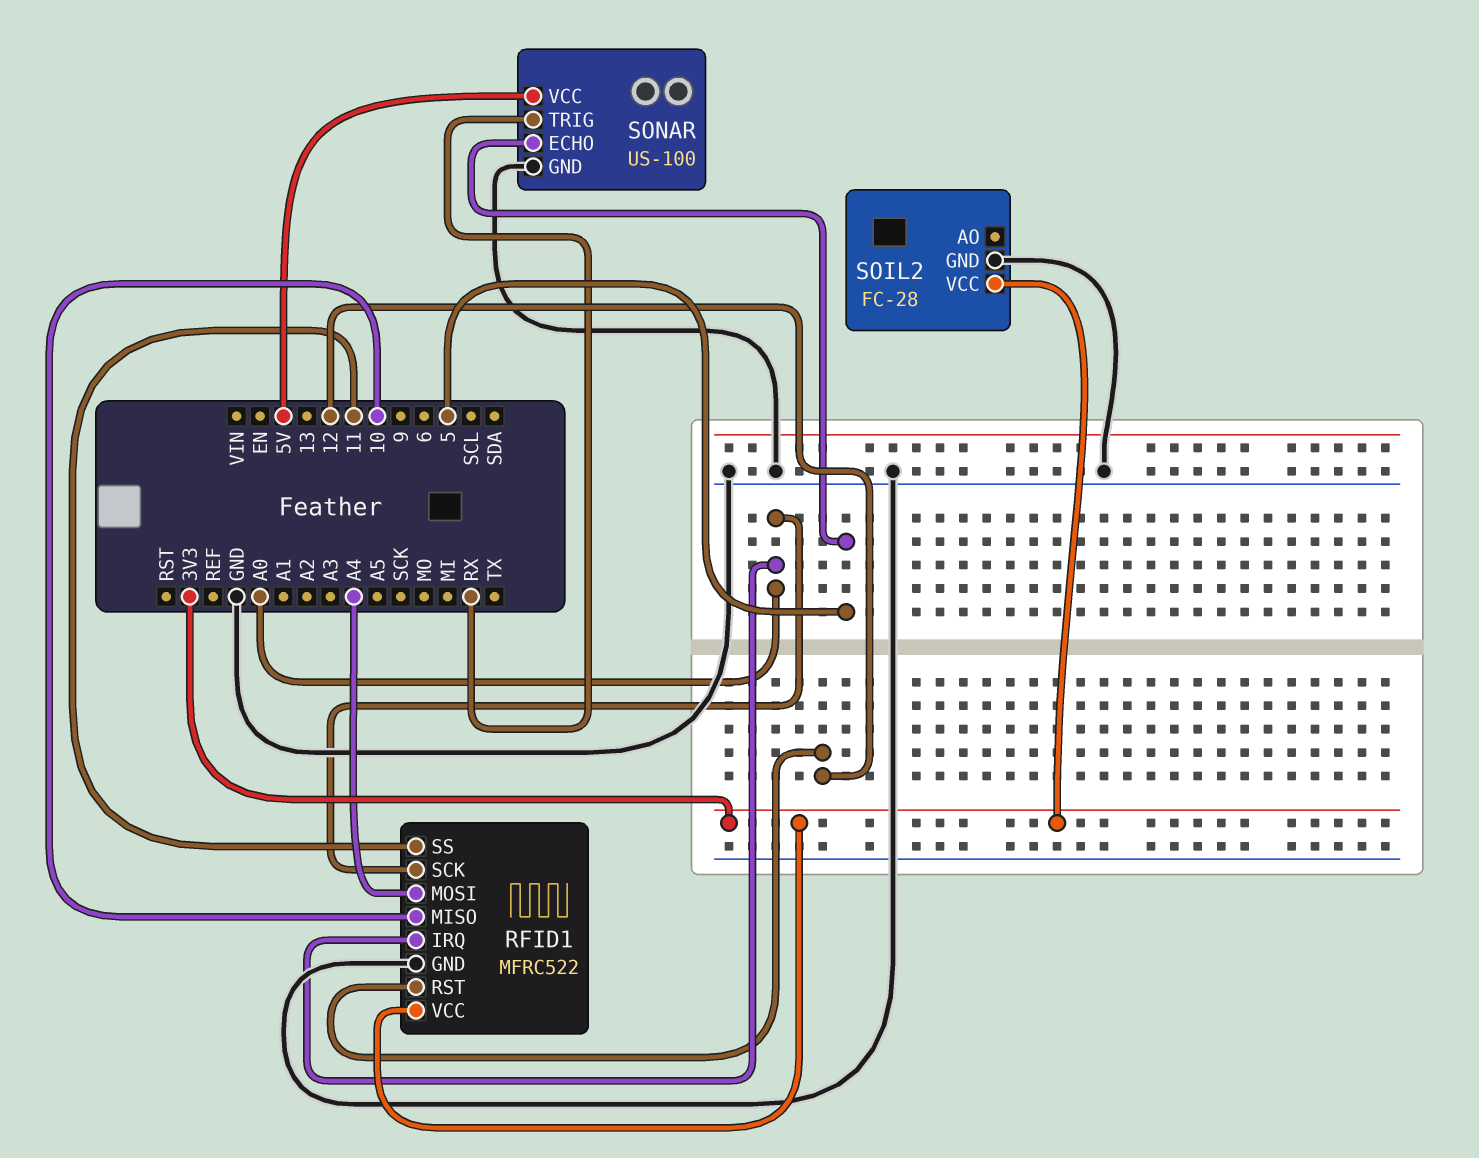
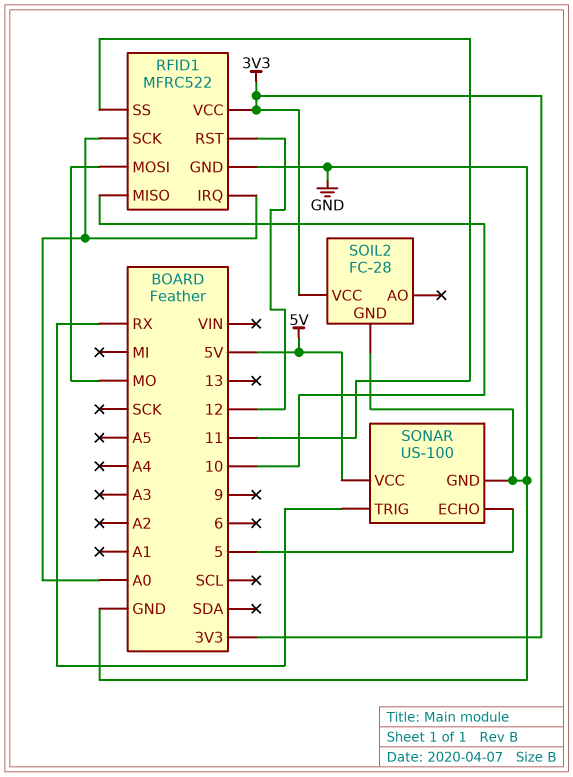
RFID1 pin MOSI: A4 -> MO

